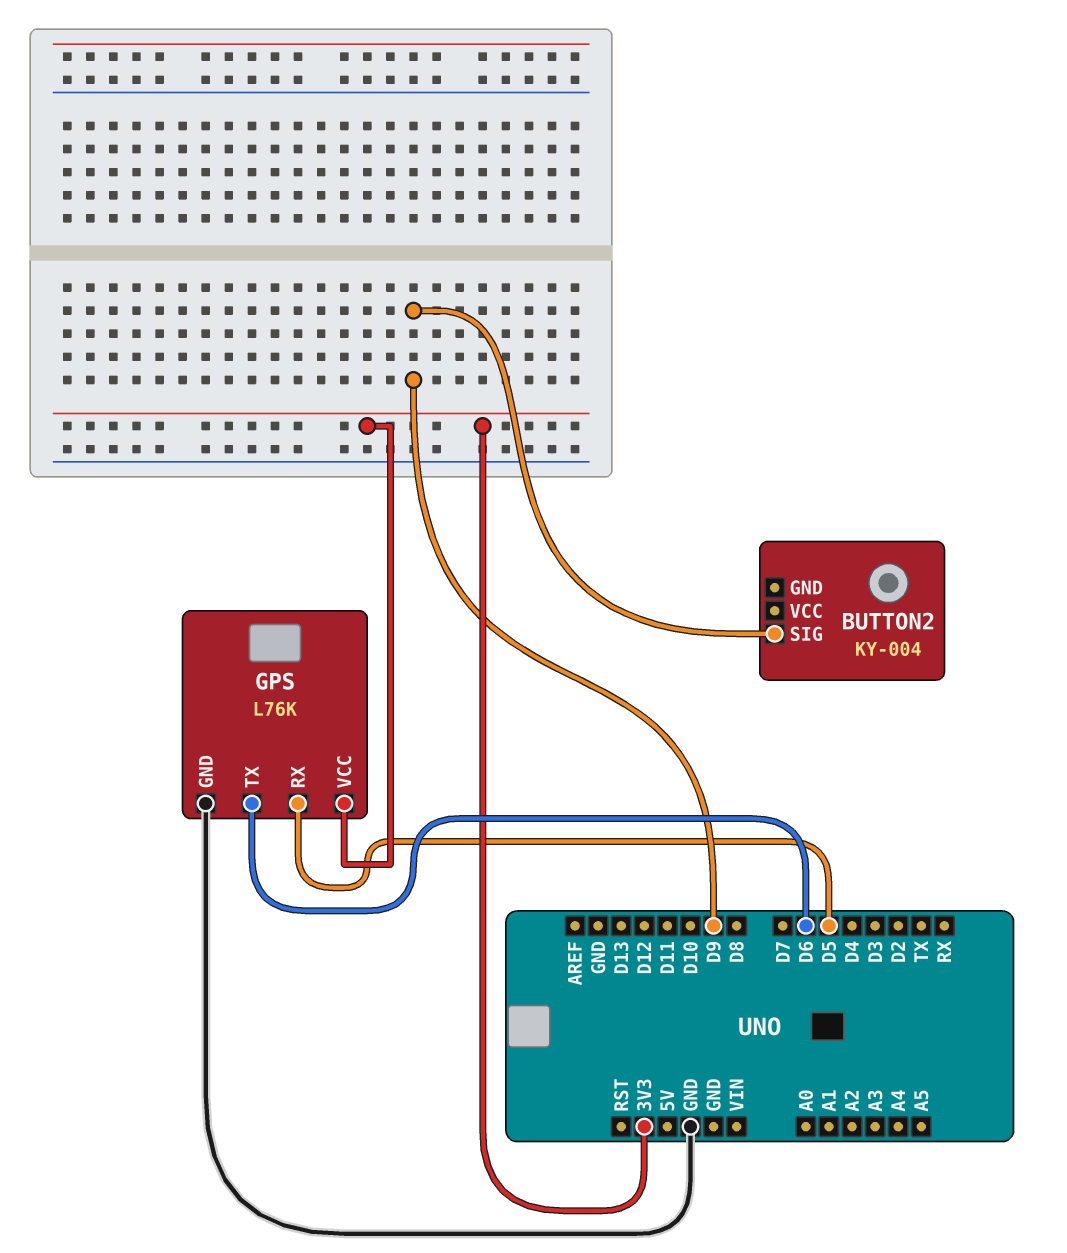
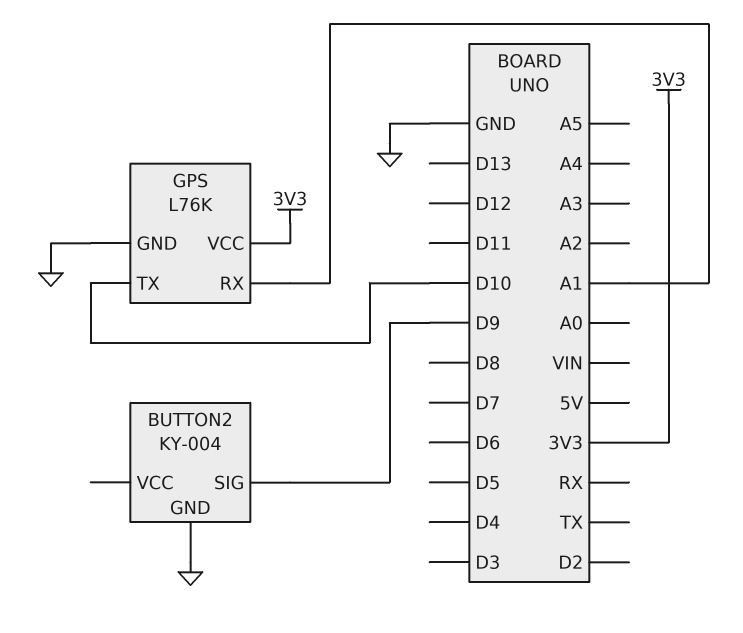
BUTTON2 pin GND: none -> GND
GPS pin RX: D5 -> A1
GPS pin TX: D6 -> D10

